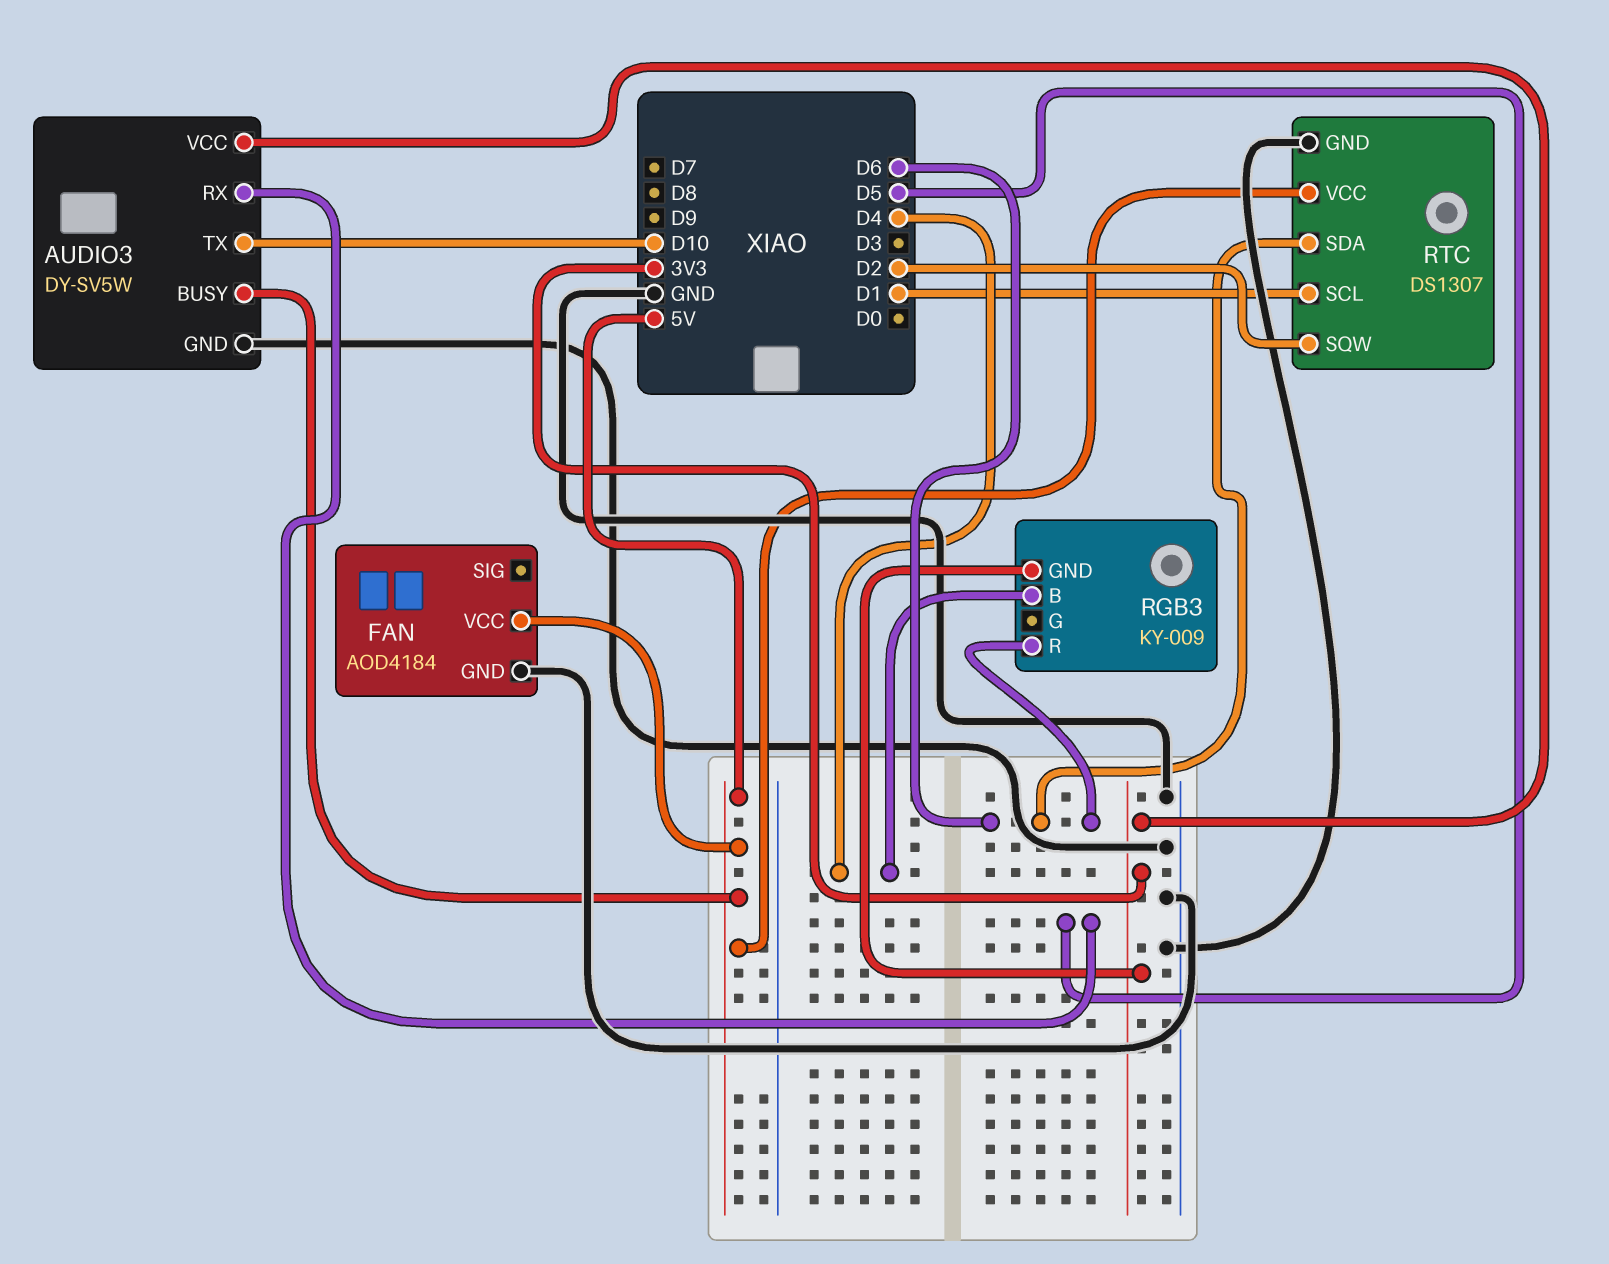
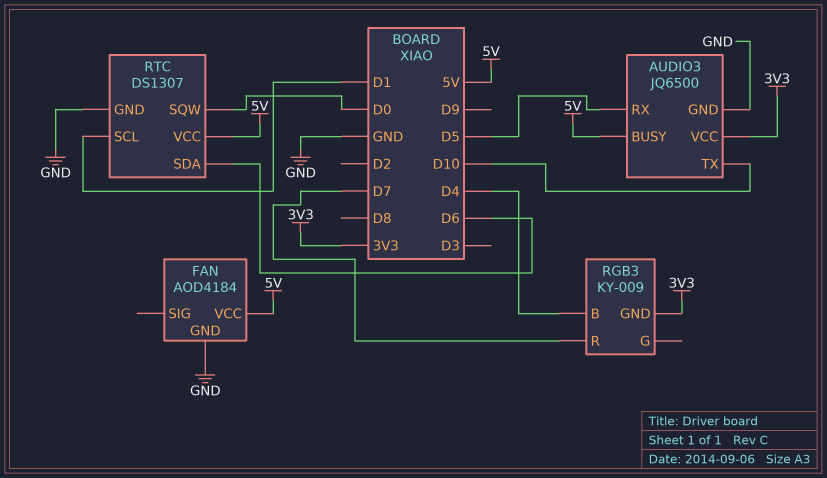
AUDIO3: DY-SV5W -> JQ6500
RGB3 pin R: D6 -> D7
RTC pin SQW: D2 -> D0

